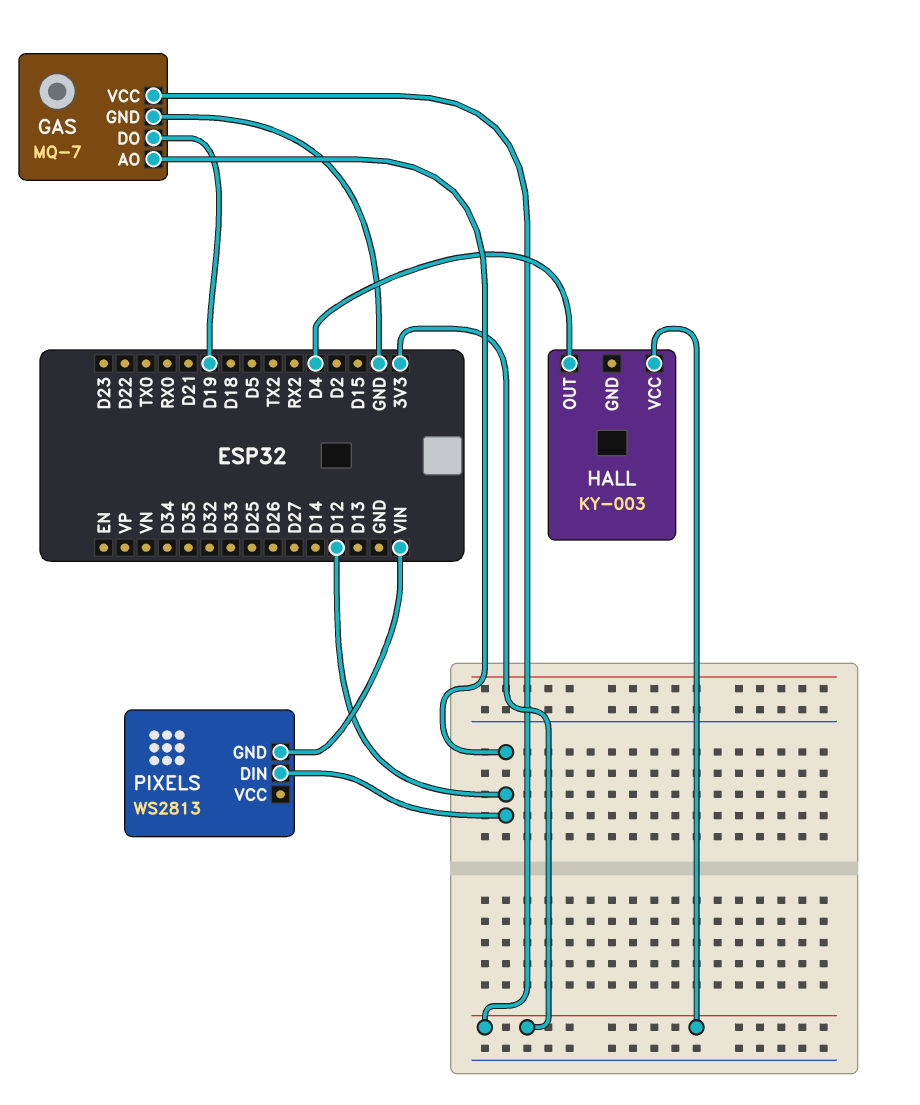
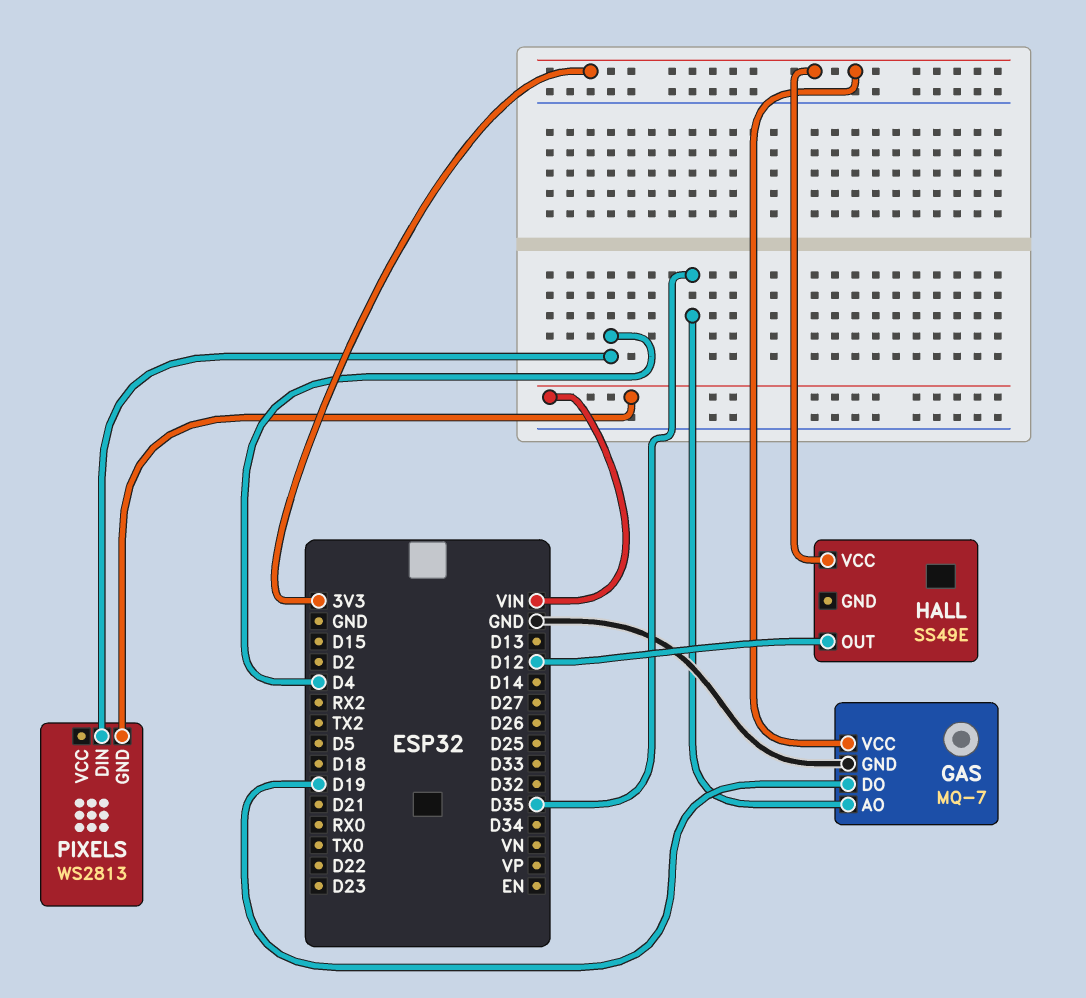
GAS pin AO: D12 -> D35
HALL: KY-003 -> SS49E
HALL pin OUT: D4 -> D12
PIXELS pin DIN: D12 -> D4

